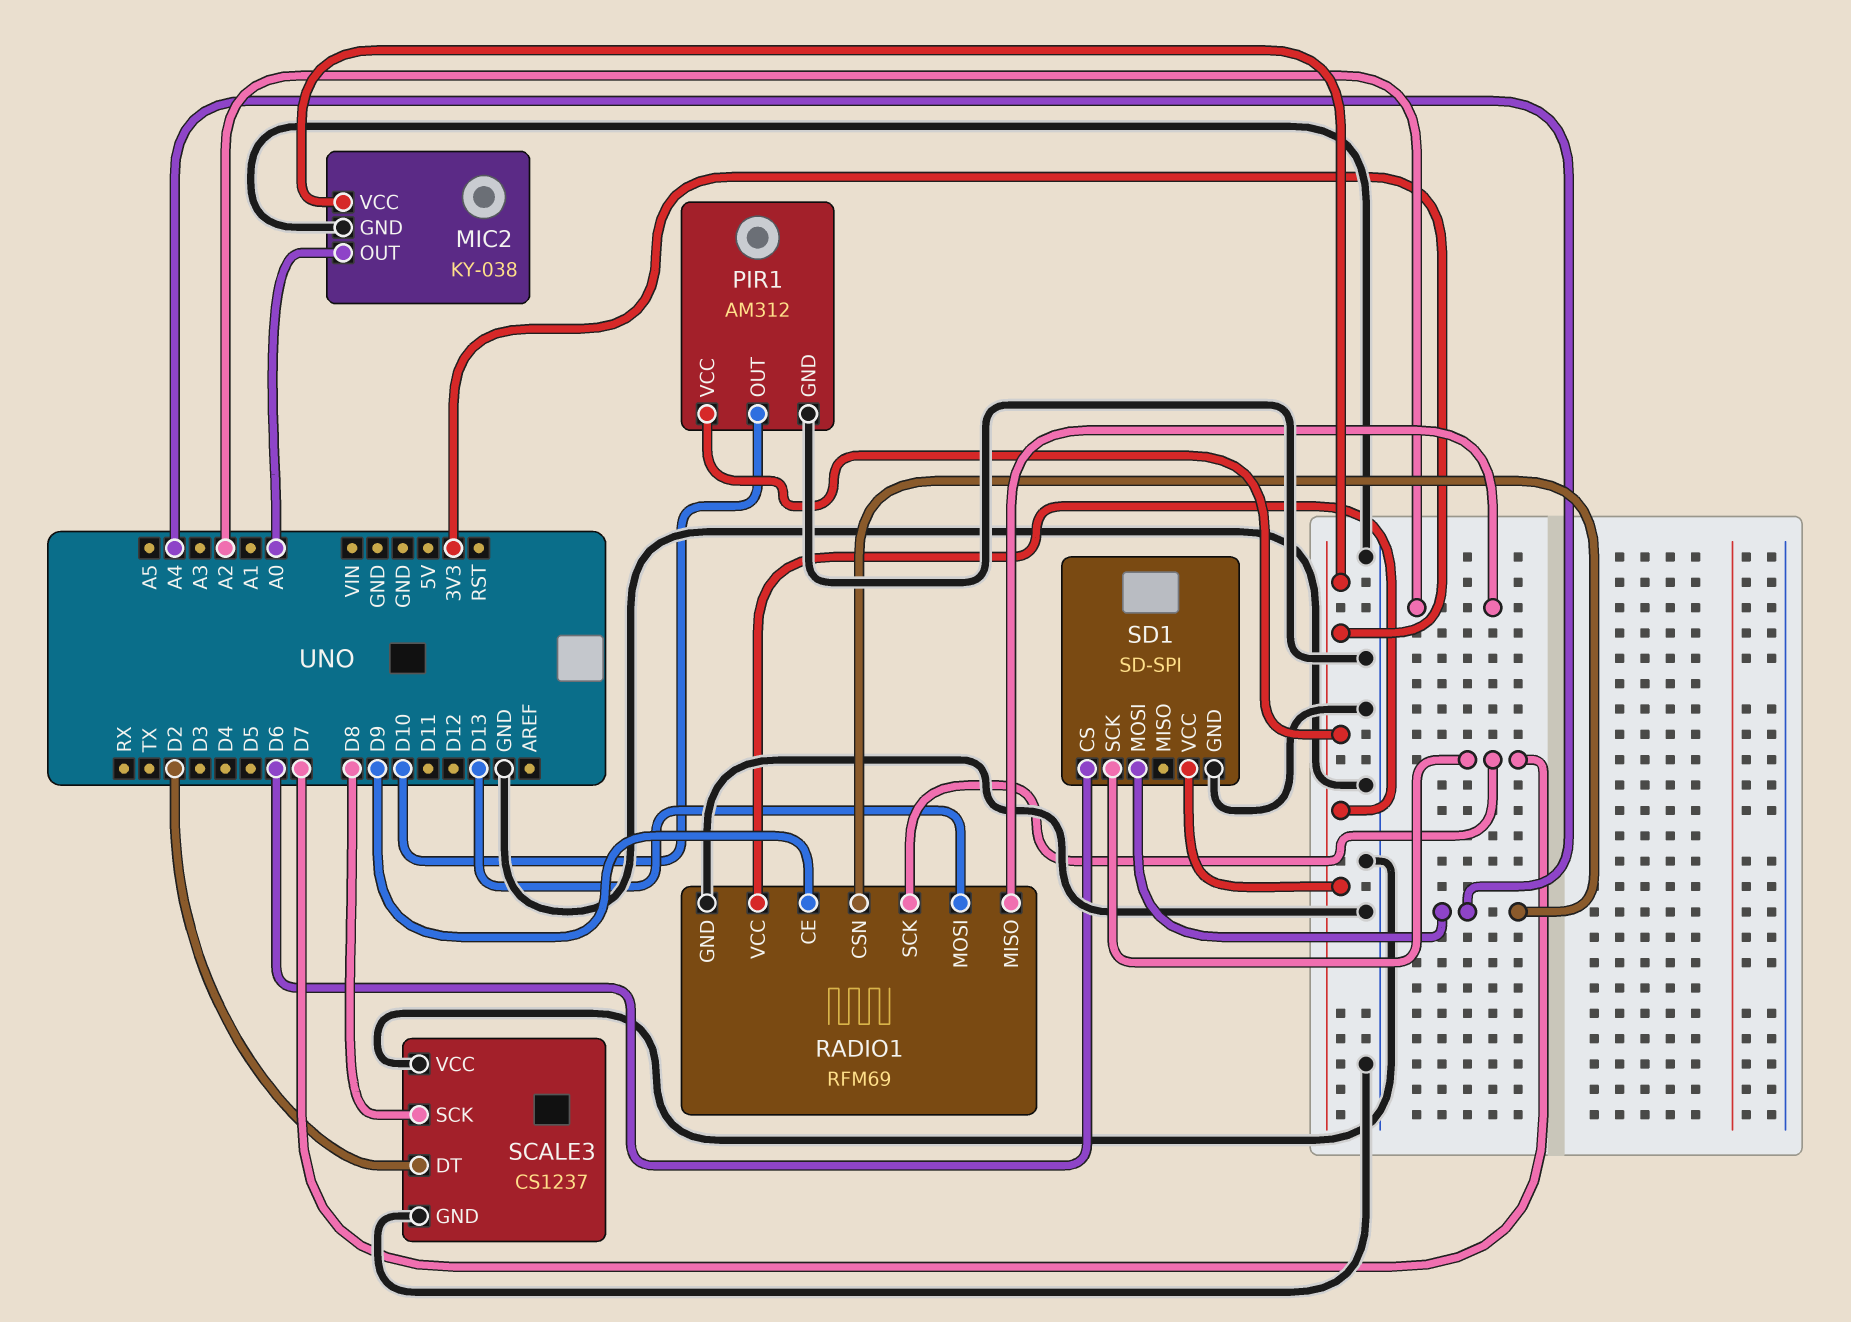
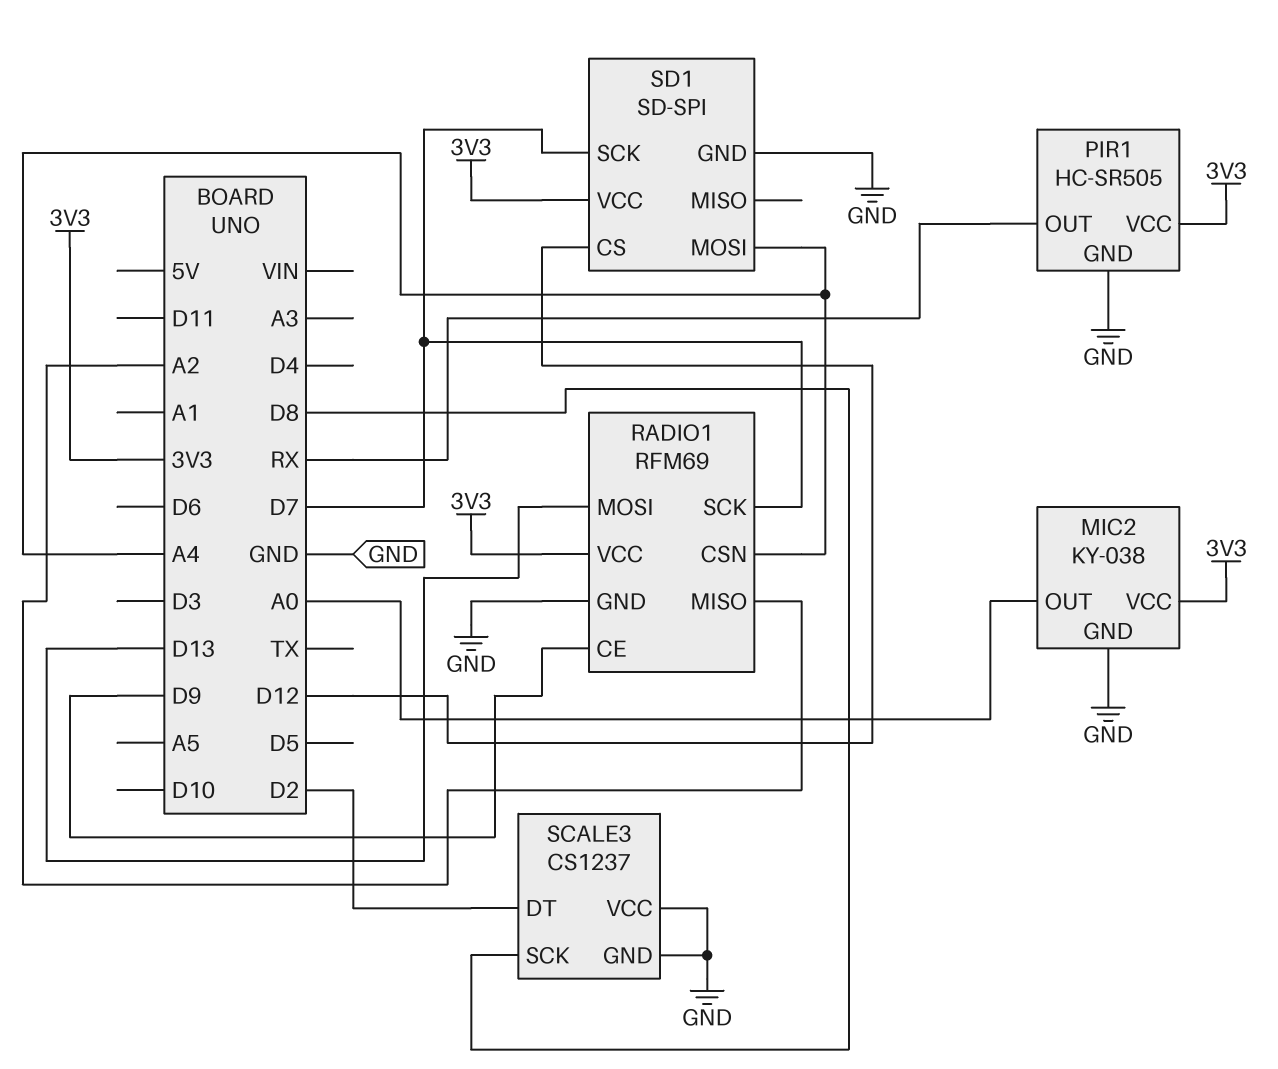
PIR1: AM312 -> HC-SR505
PIR1 pin OUT: D10 -> RX
SD1 pin CS: D6 -> D12

